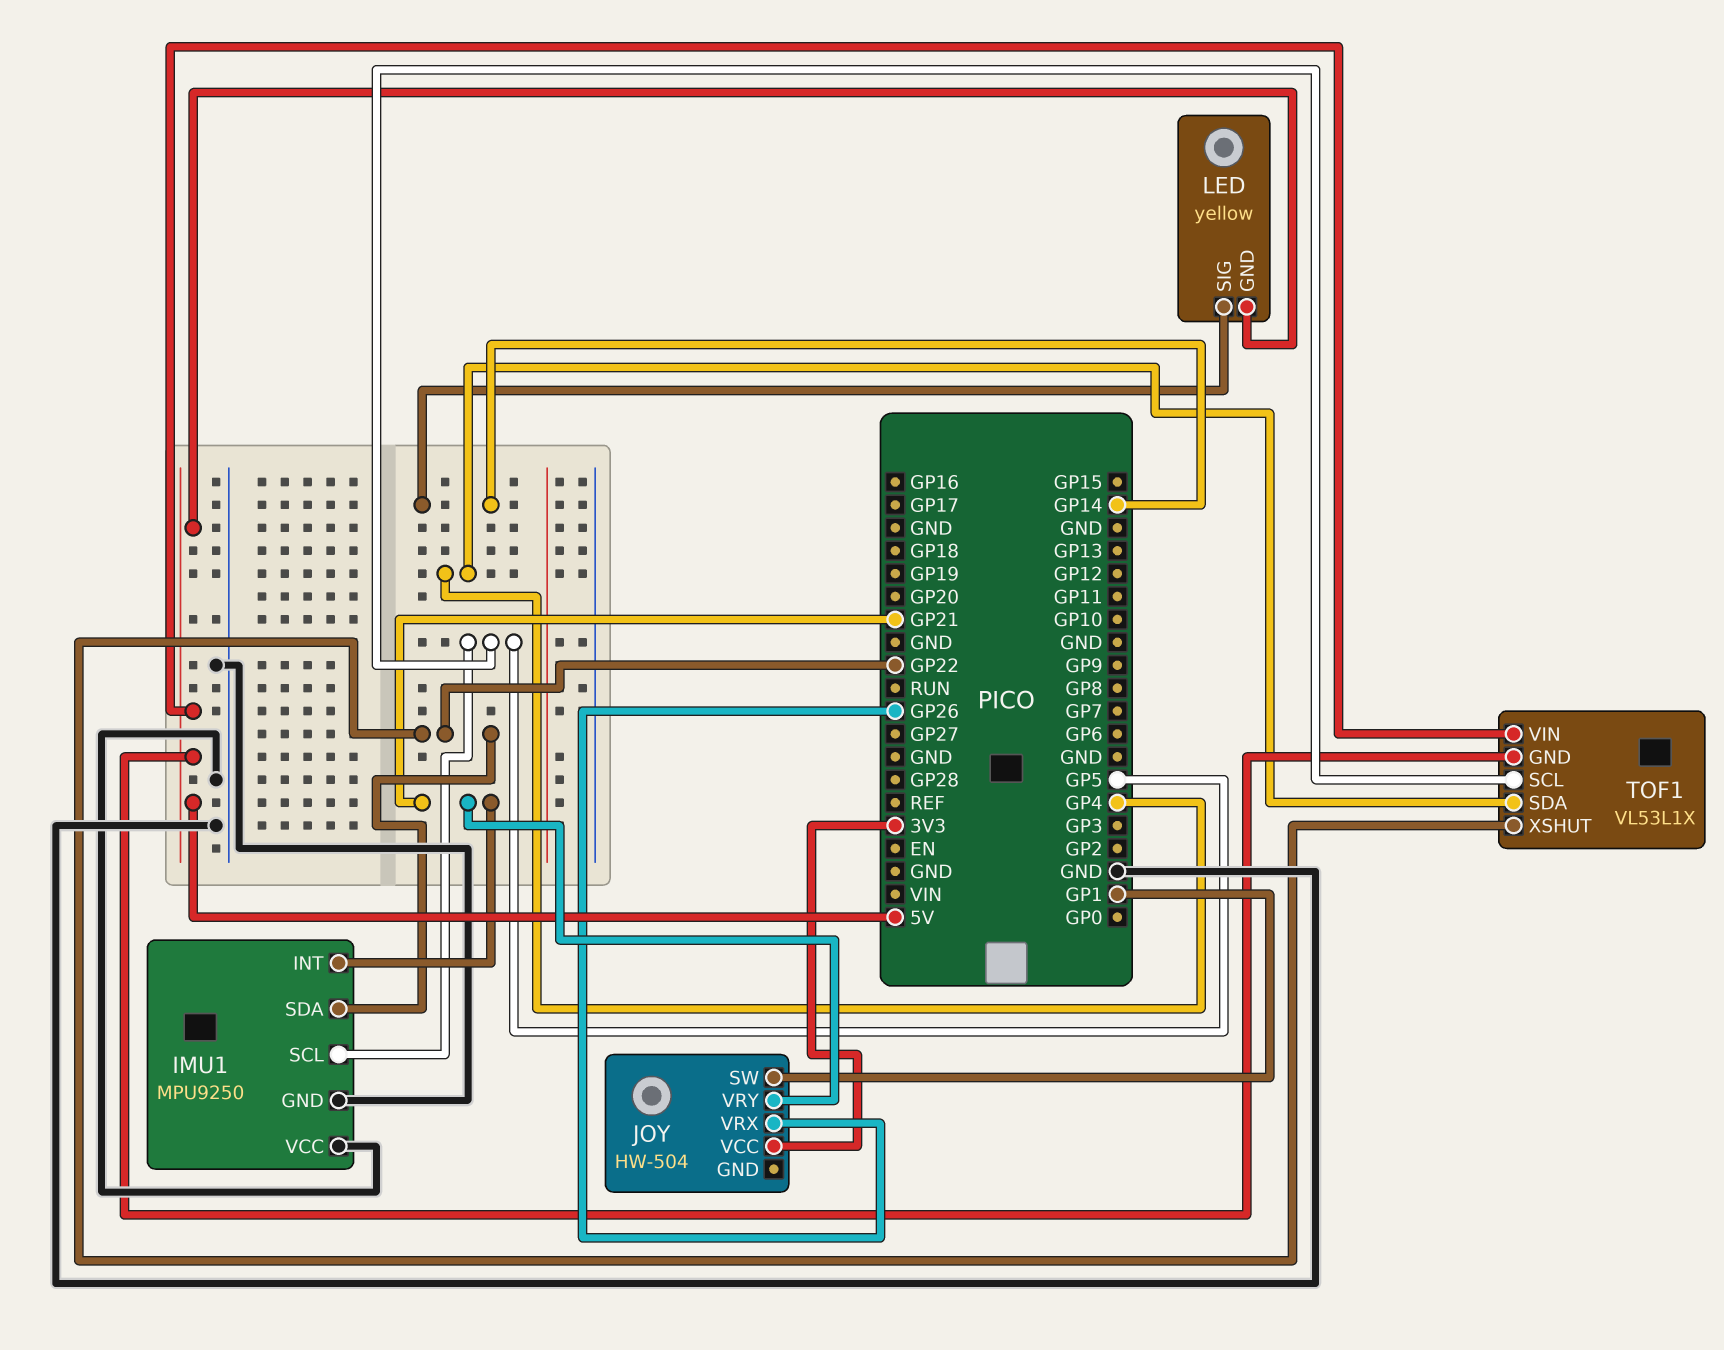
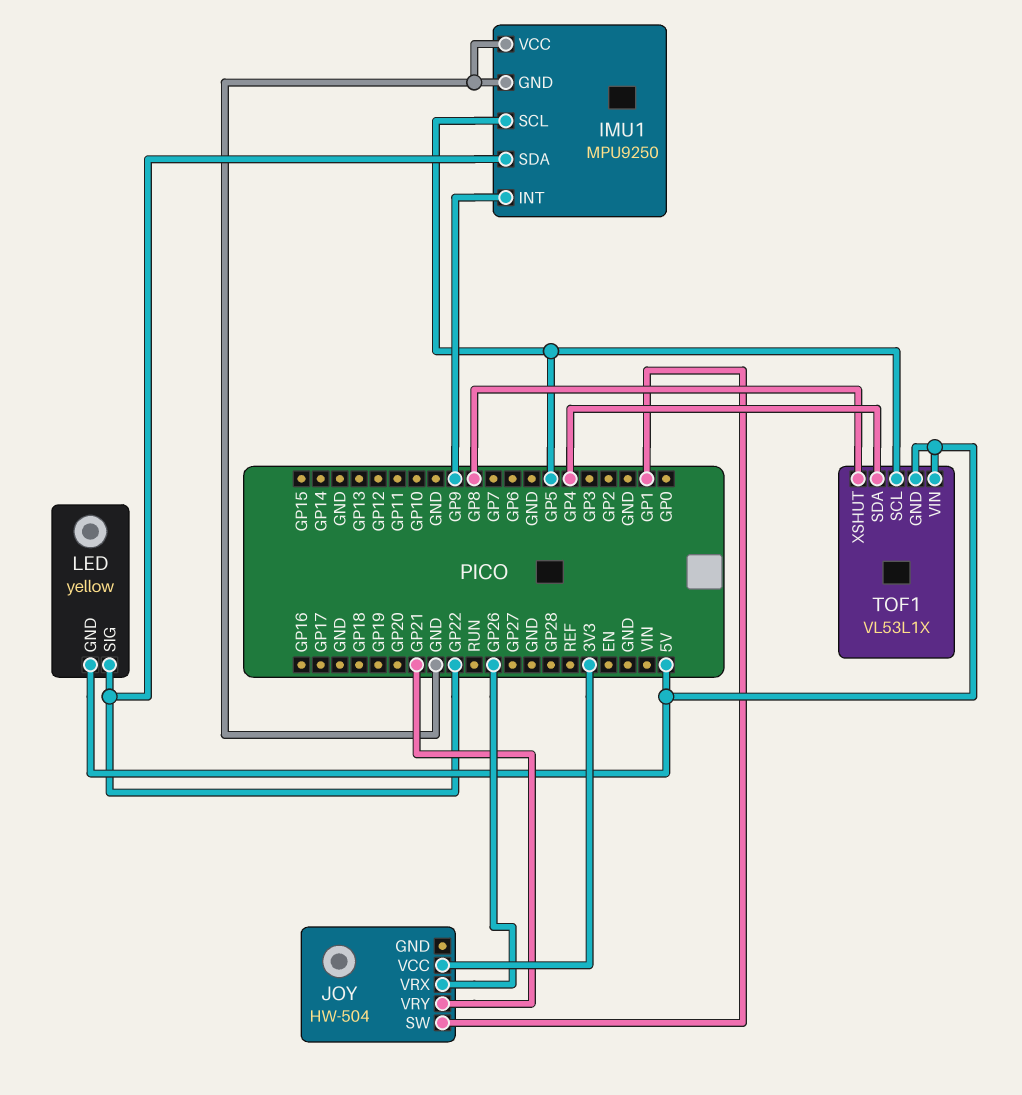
IMU1 pin INT: GP21 -> GP9
LED pin SIG: GP14 -> GP22
TOF1 pin XSHUT: GP22 -> GP8

